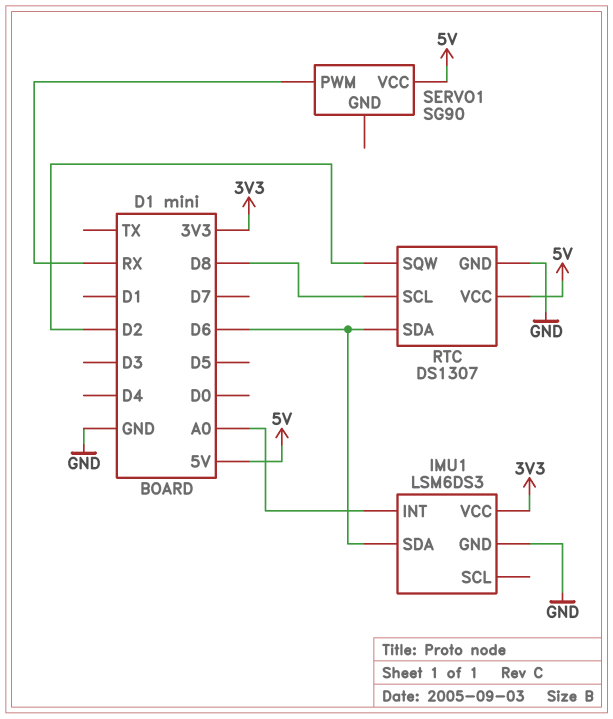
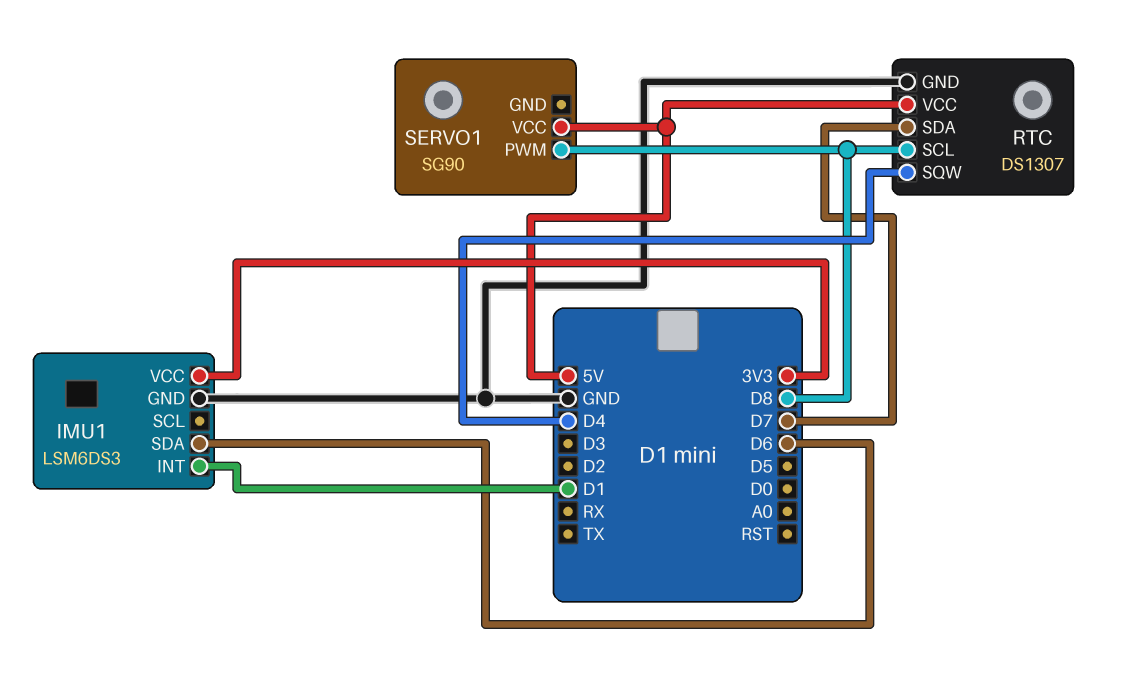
IMU1 pin INT: A0 -> D1
RTC pin SDA: D6 -> D7
RTC pin SQW: D2 -> D4
SERVO1 pin PWM: RX -> D8

